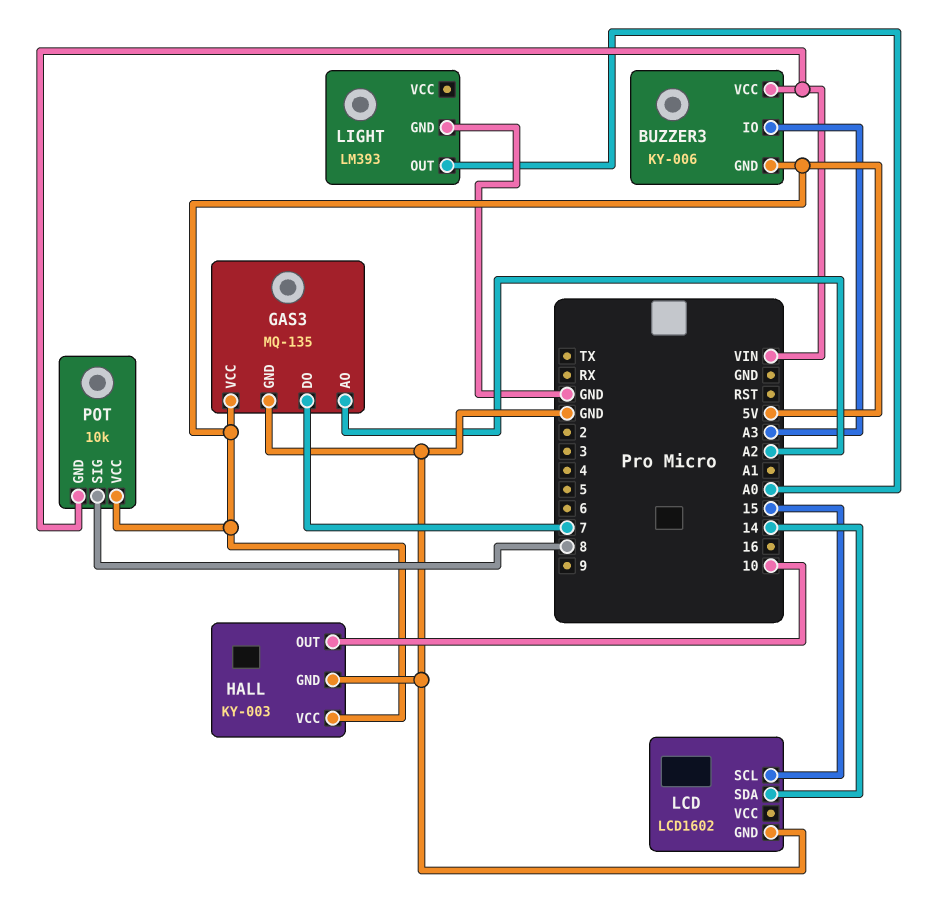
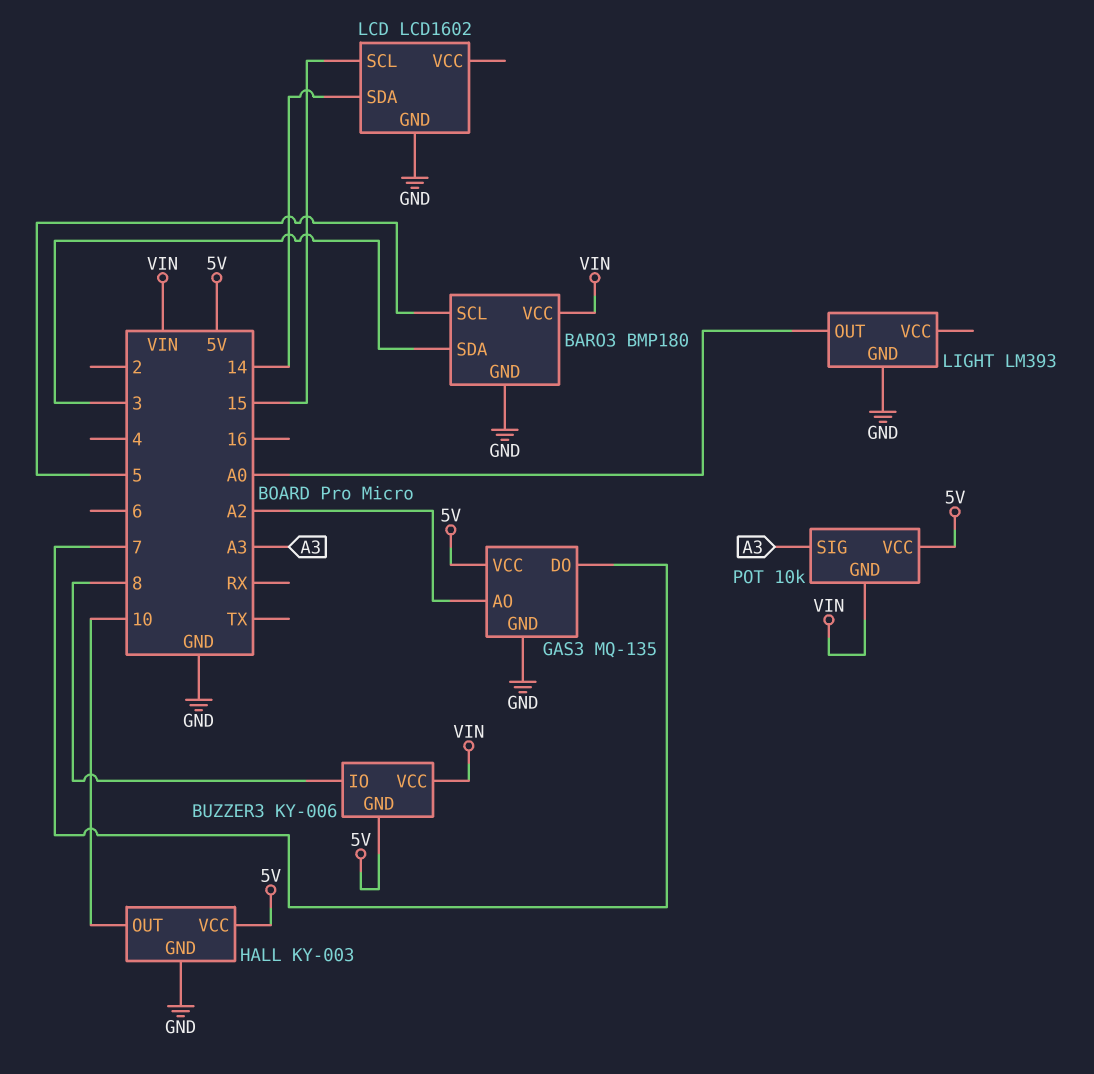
BARO3: none -> BMP180
BARO3 pin GND: none -> GND
BARO3 pin SCL: none -> 5
BARO3 pin SDA: none -> 3
BARO3 pin VCC: none -> VIN
BUZZER3 pin IO: A3 -> 8
POT pin SIG: 8 -> A3

